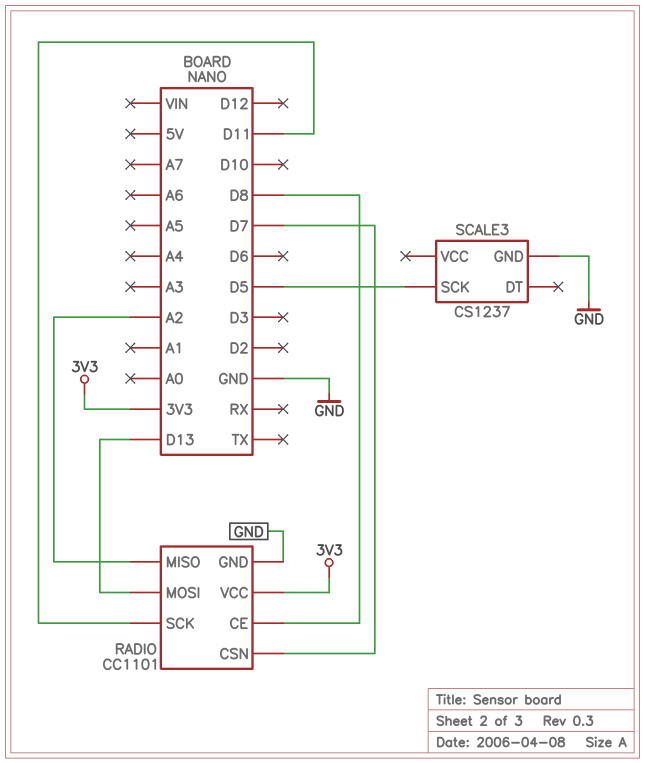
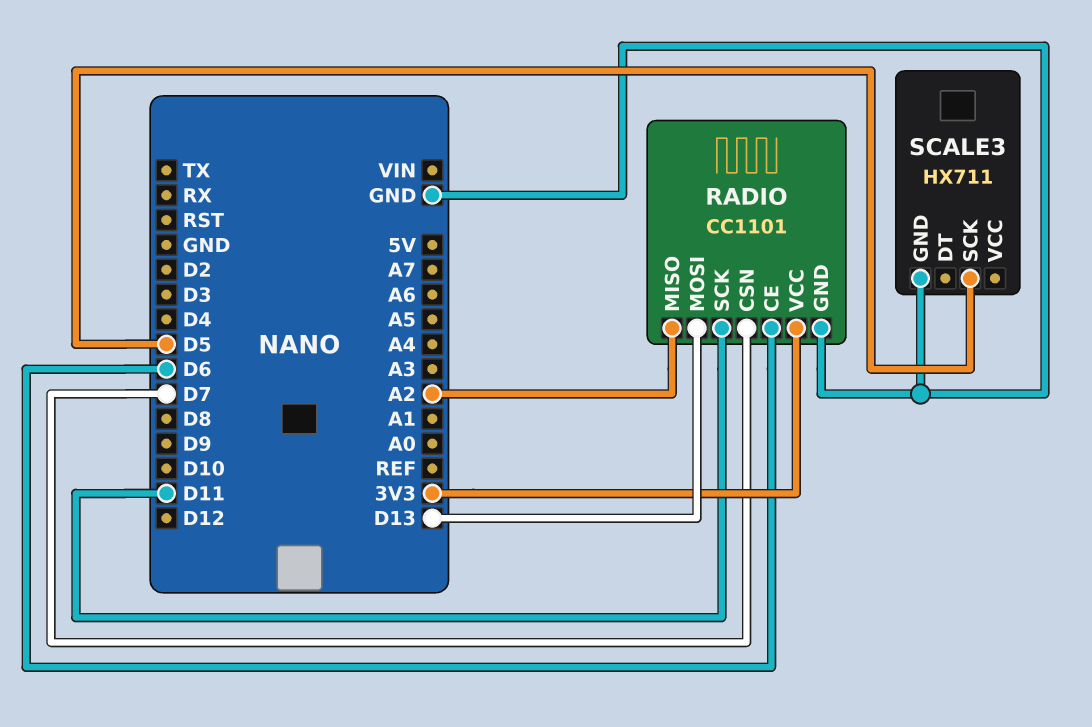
RADIO pin CE: D8 -> D6
SCALE3: CS1237 -> HX711

